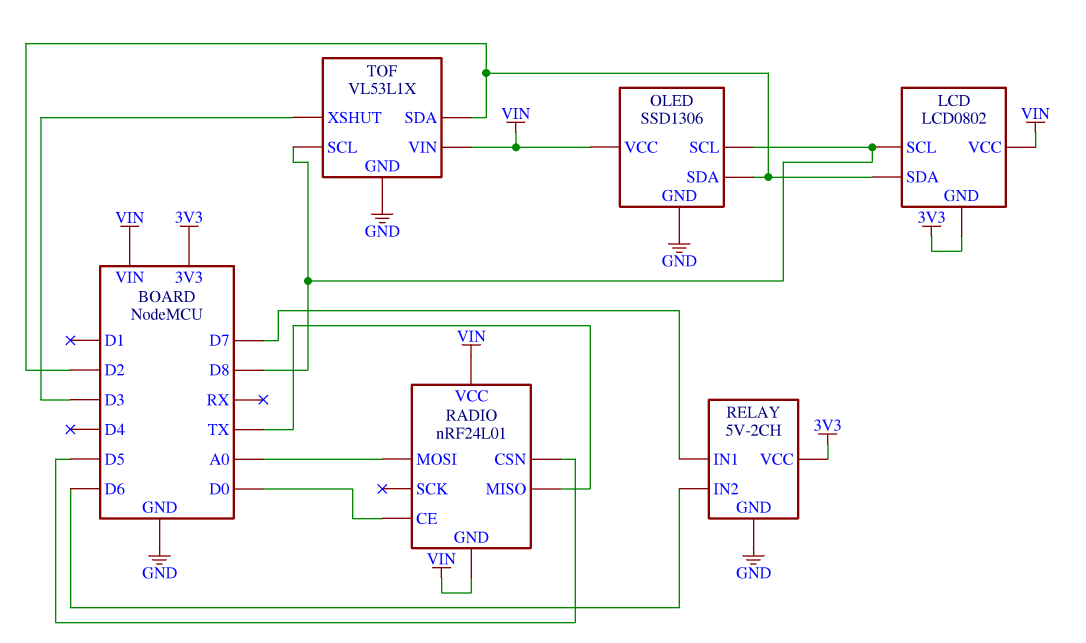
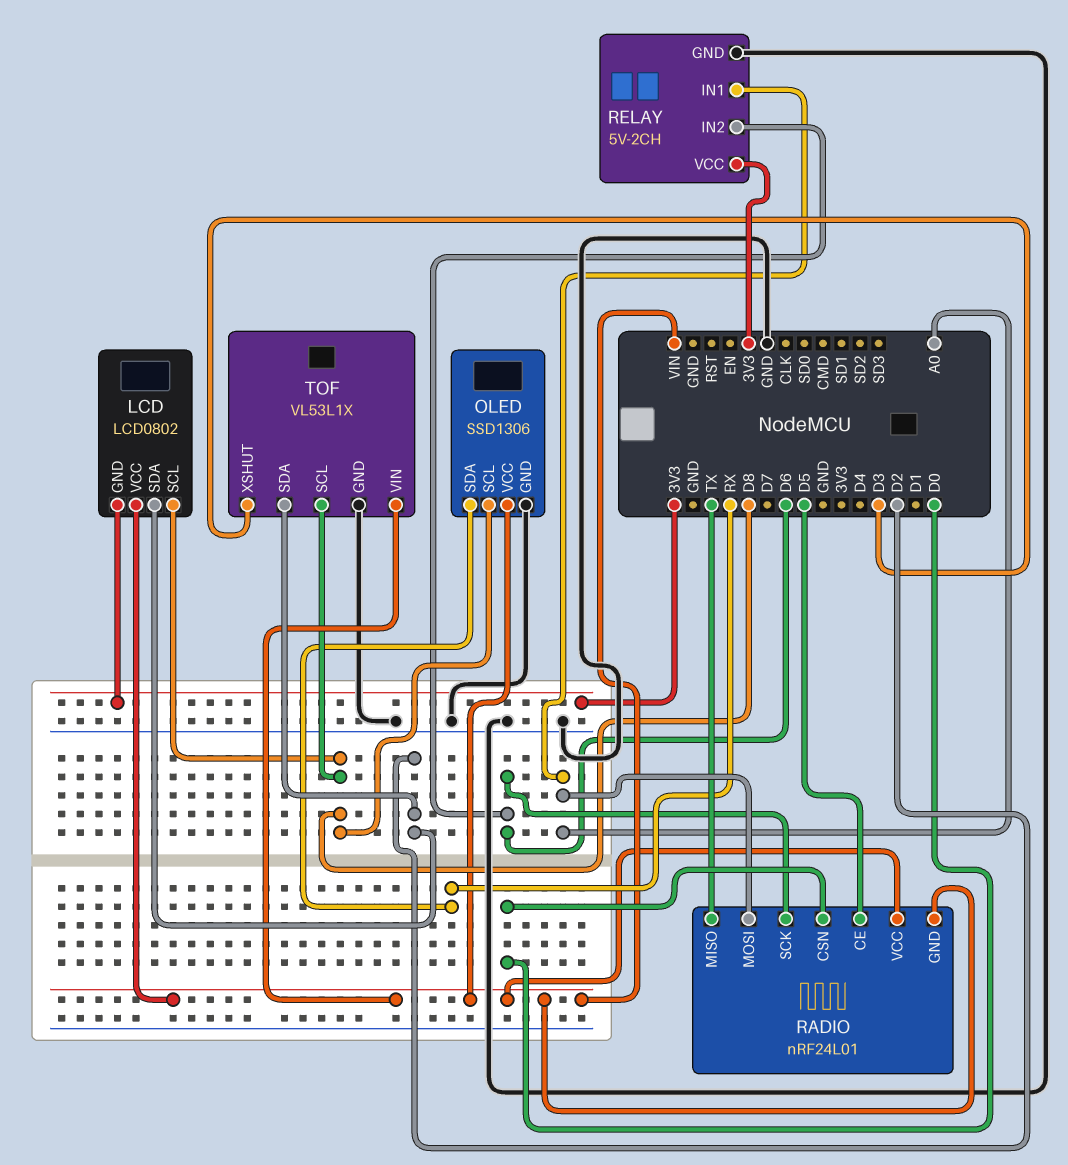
OLED pin SDA: D2 -> RX
RADIO pin CE: D0 -> D5
RADIO pin CSN: D5 -> D0
RADIO pin SCK: none -> D6
RELAY pin IN1: D7 -> A0

